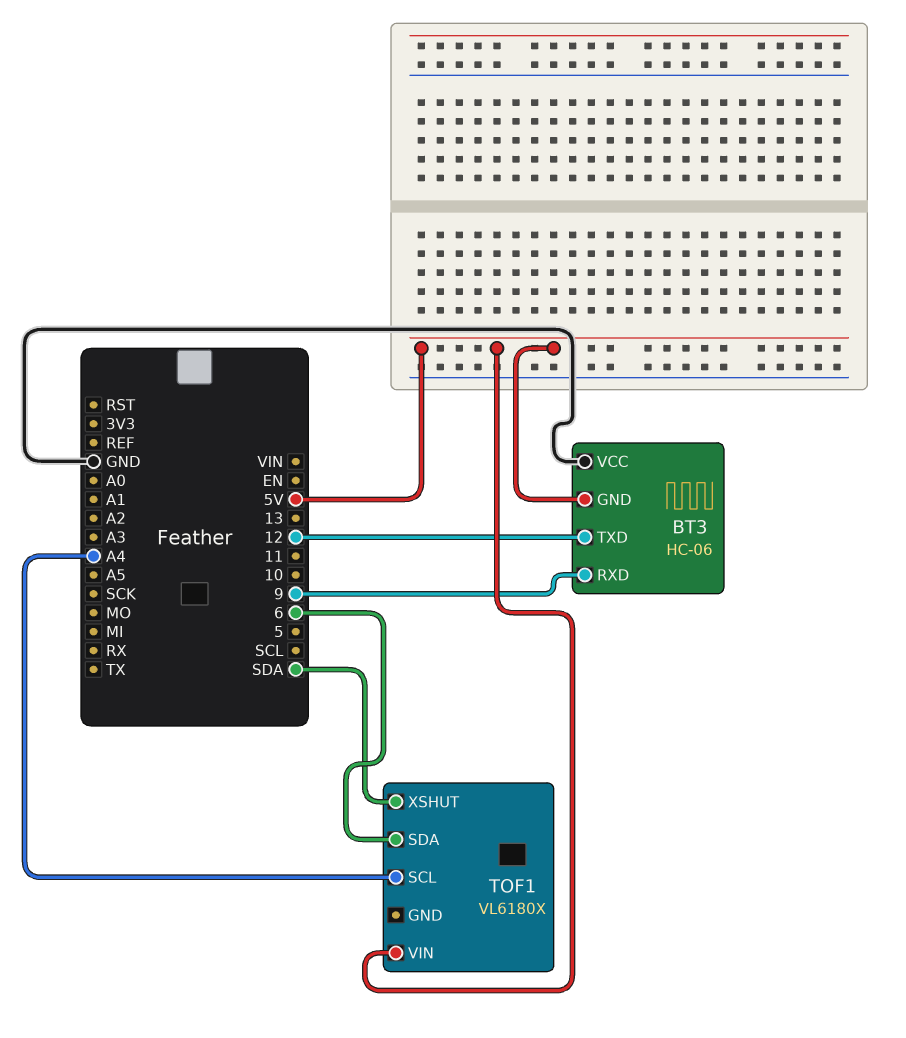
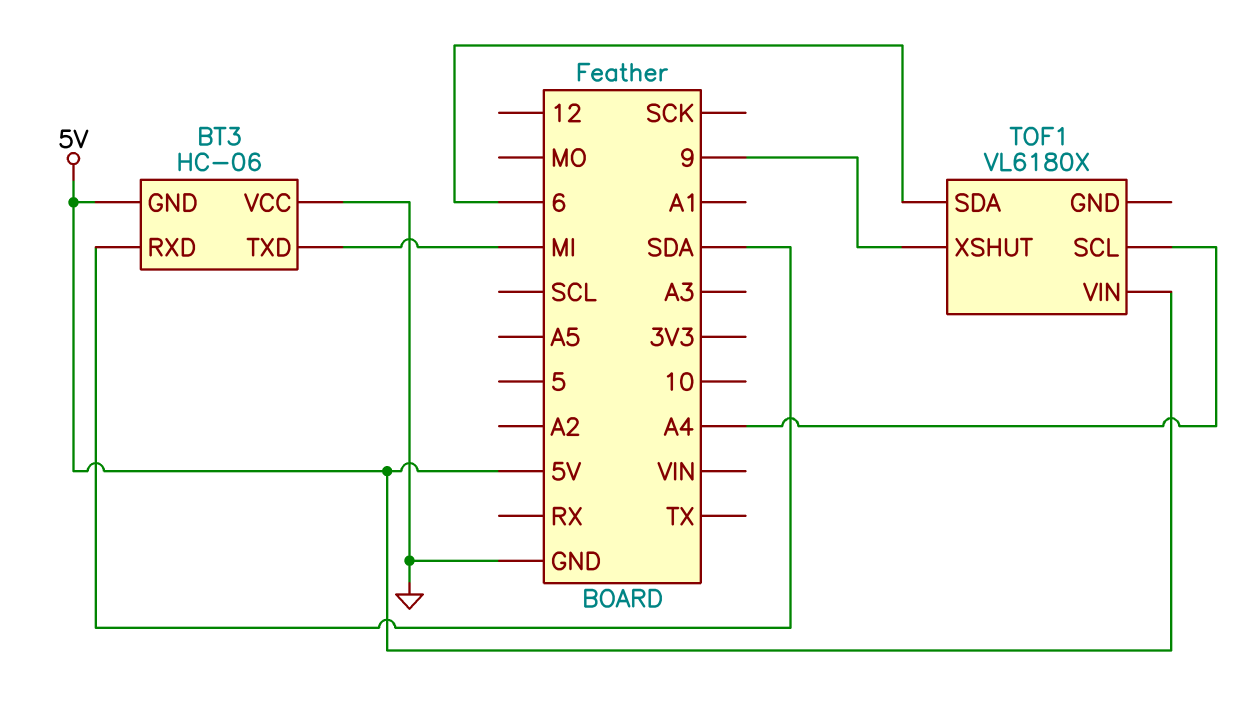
BT3 pin RXD: 9 -> SDA
BT3 pin TXD: 12 -> MI
TOF1 pin XSHUT: SDA -> 9

